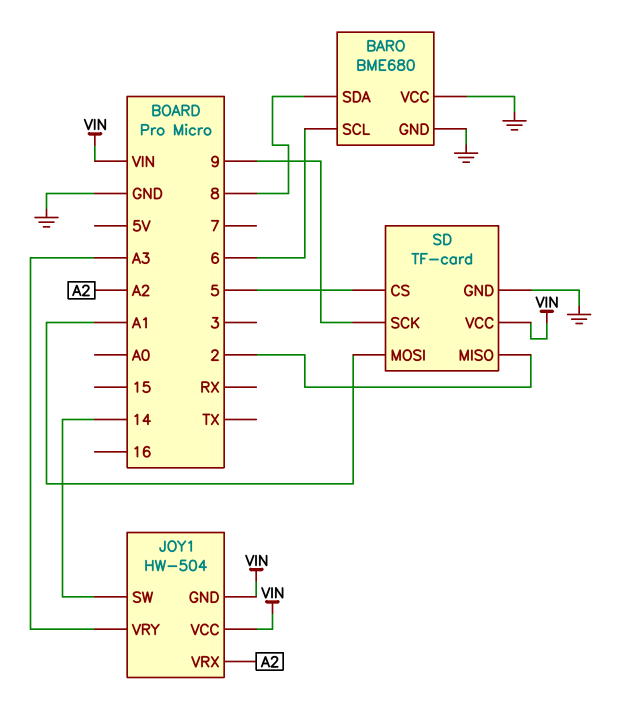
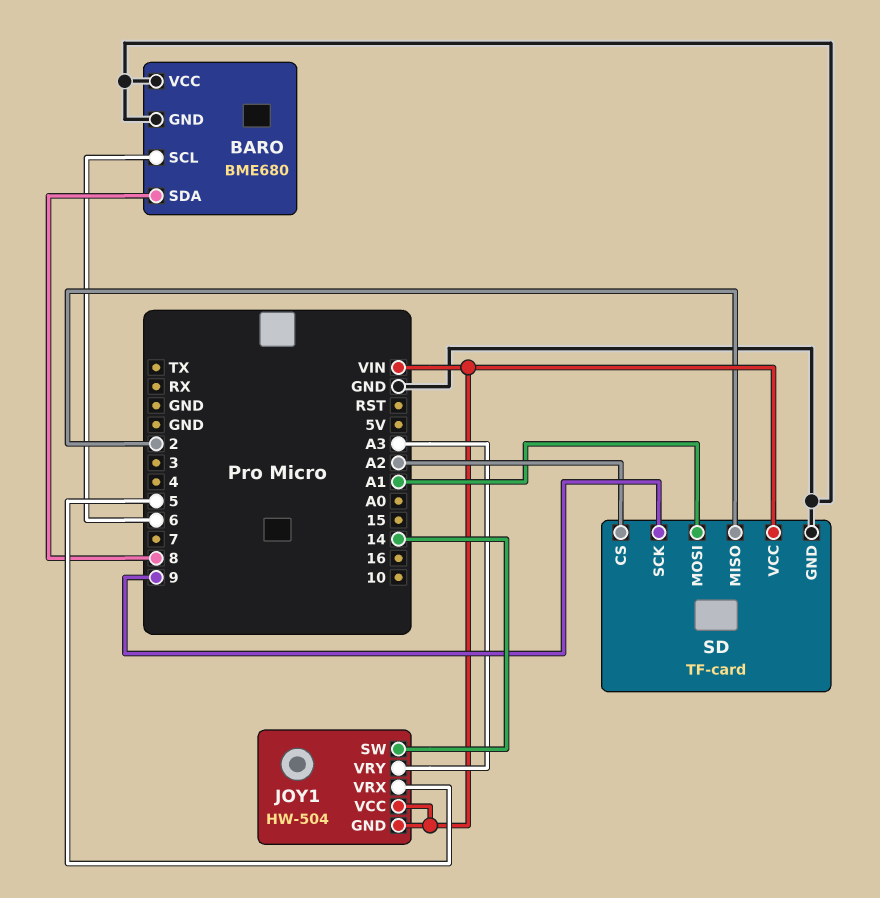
JOY1 pin VRX: A2 -> 5
SD pin CS: 5 -> A2

